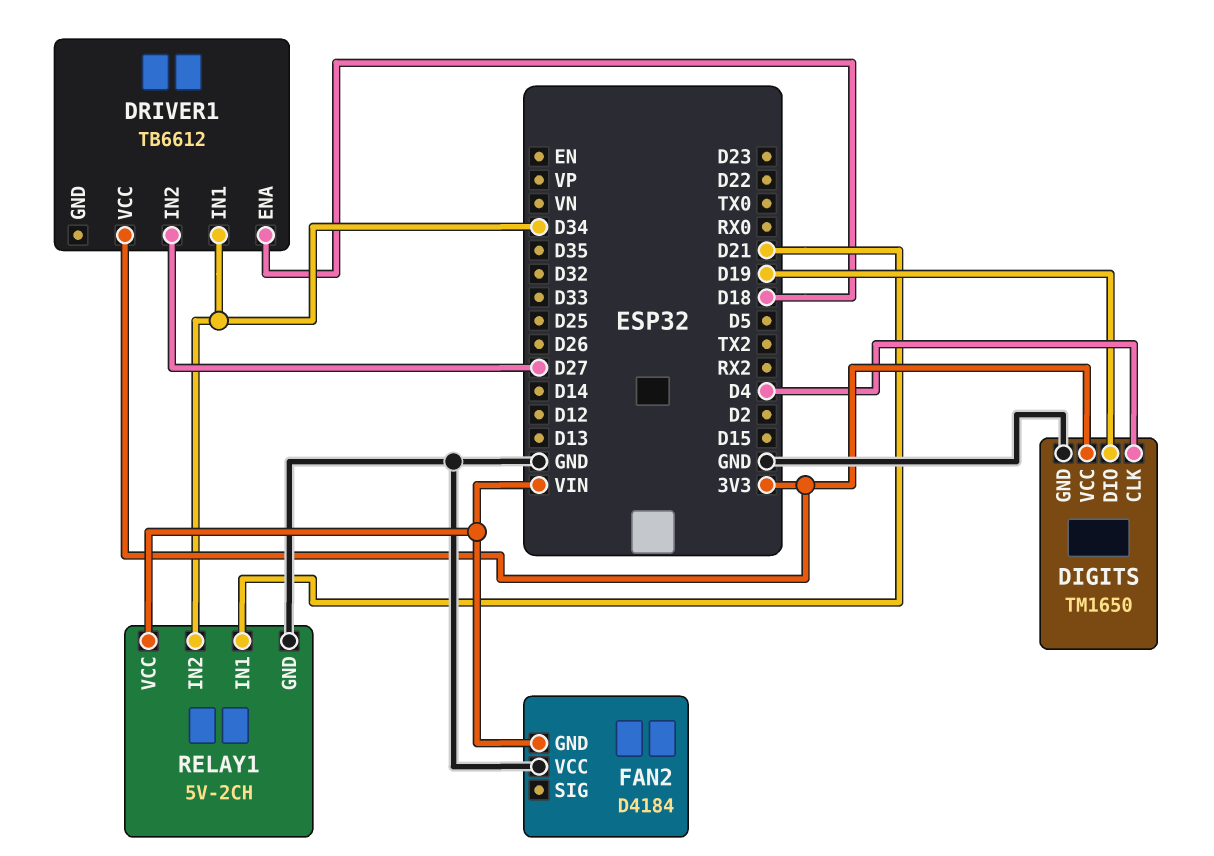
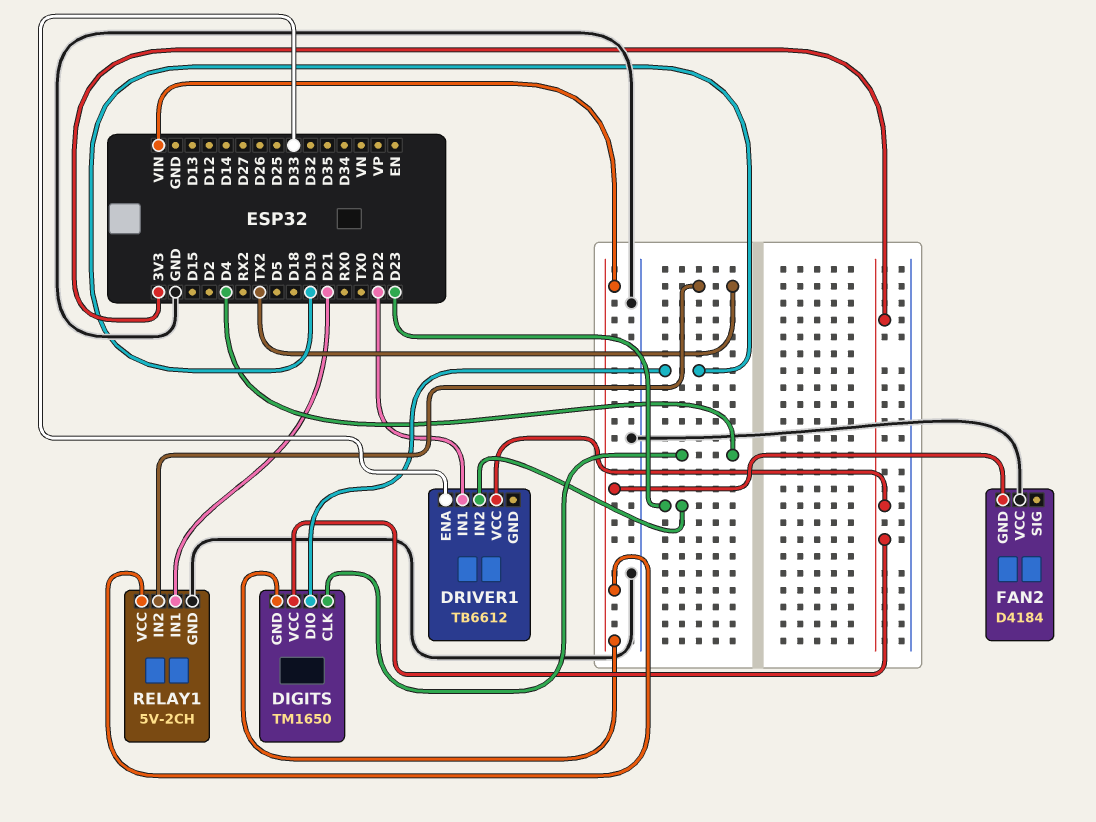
DIGITS pin GND: GND -> VIN
DRIVER1 pin ENA: D18 -> D33
DRIVER1 pin IN1: D34 -> D22
DRIVER1 pin IN2: D27 -> D23
RELAY1 pin IN2: D34 -> TX2

